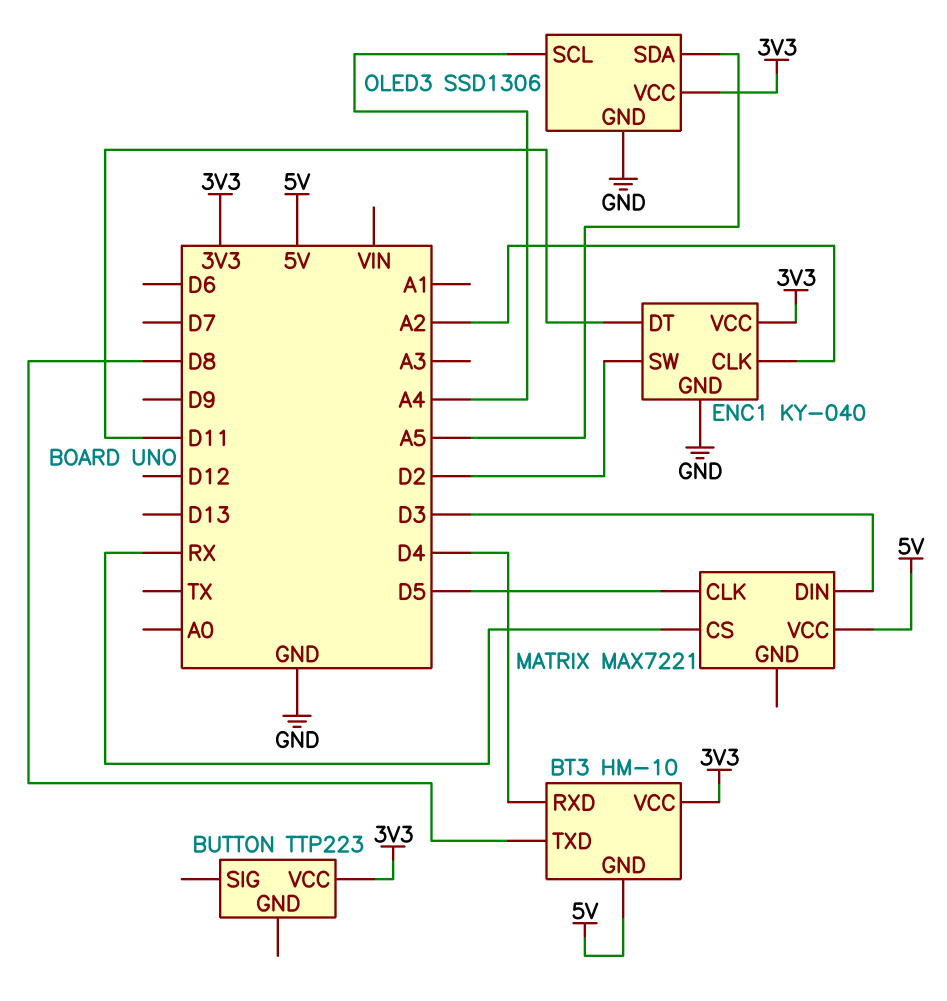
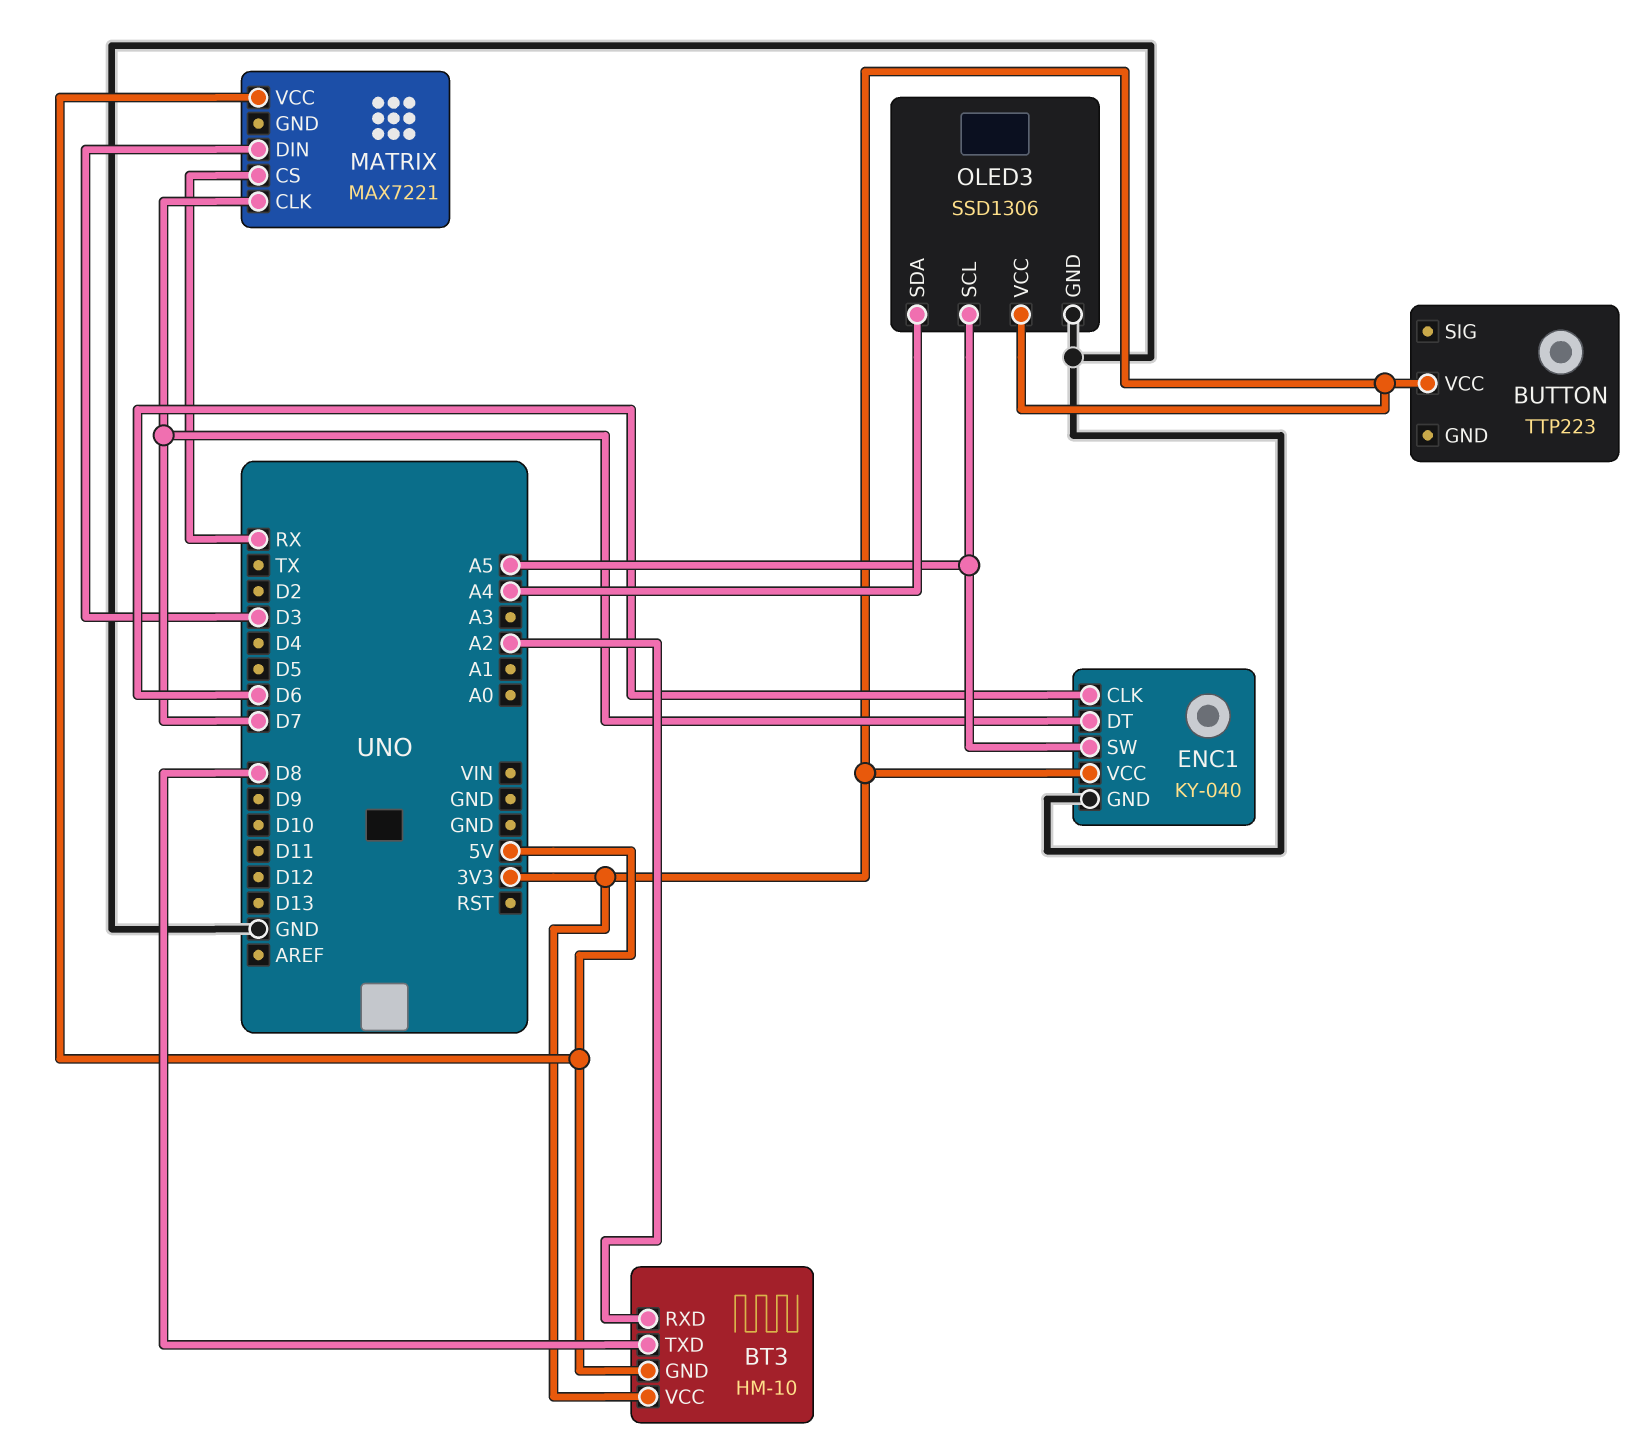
BT3 pin RXD: D4 -> A2
ENC1 pin CLK: A2 -> D6
ENC1 pin DT: D11 -> D7
ENC1 pin SW: D2 -> A5
MATRIX pin CLK: D5 -> D7
OLED3 pin SCL: A4 -> A5
OLED3 pin SDA: A5 -> A4

